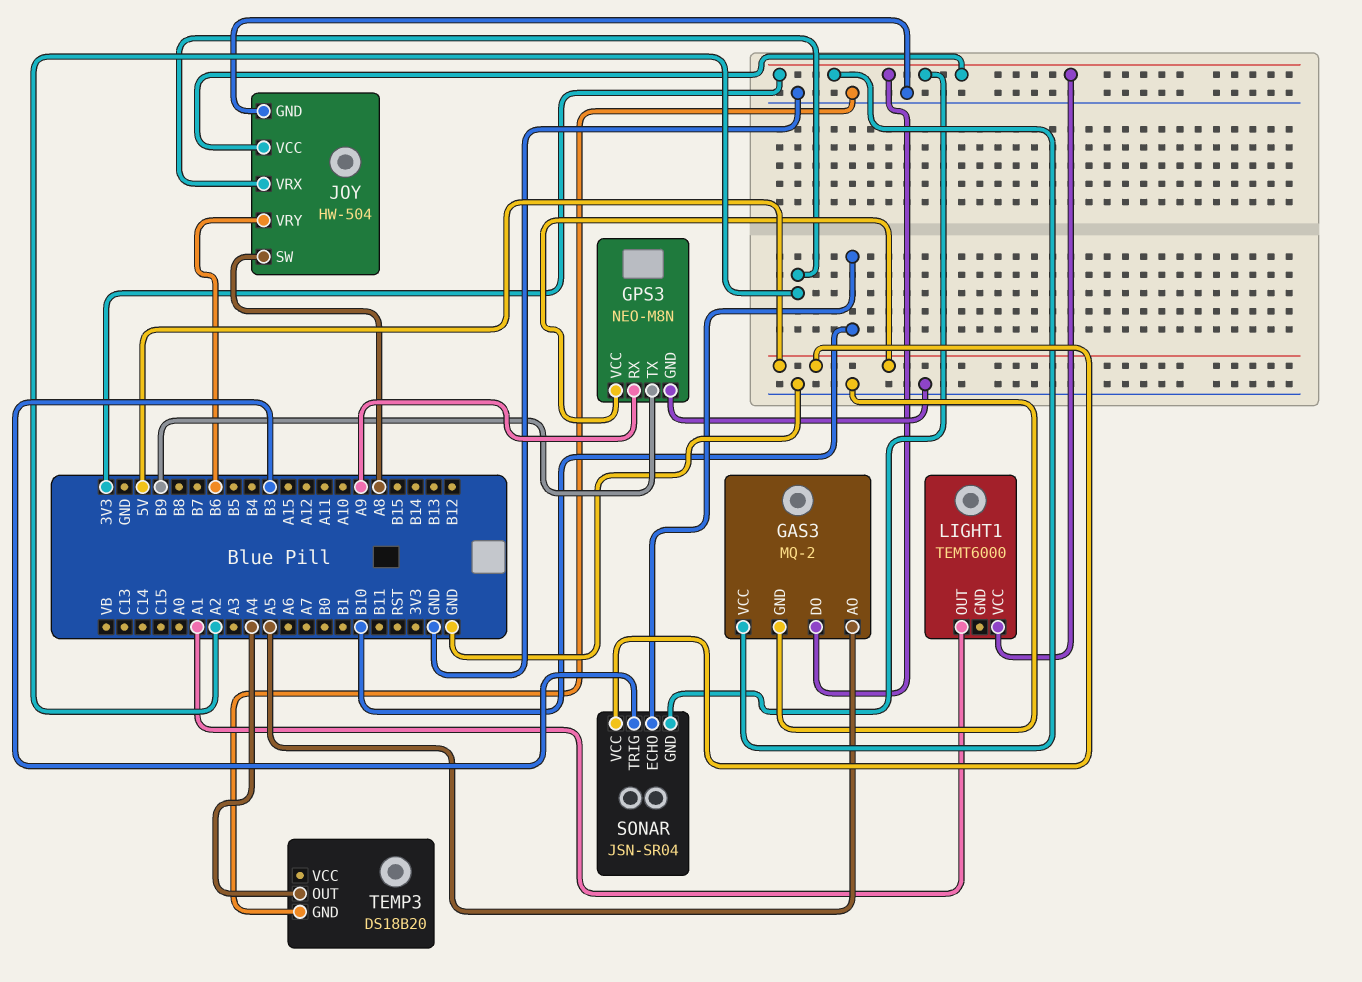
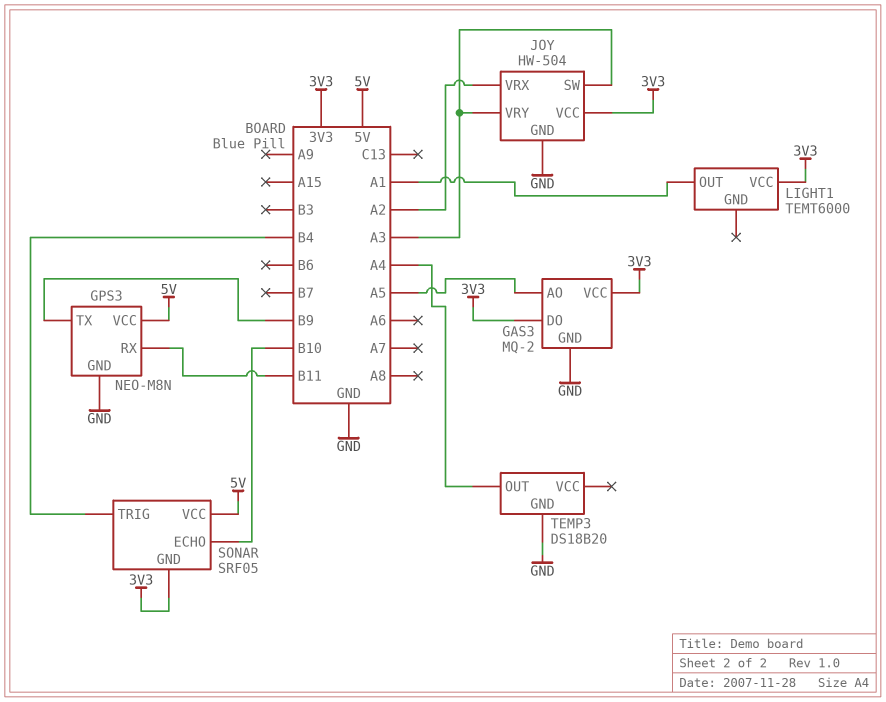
GPS3 pin RX: A9 -> B11
JOY pin SW: A8 -> A3
JOY pin VRY: B6 -> A3
SONAR: JSN-SR04 -> SRF05
SONAR pin TRIG: B3 -> B4

